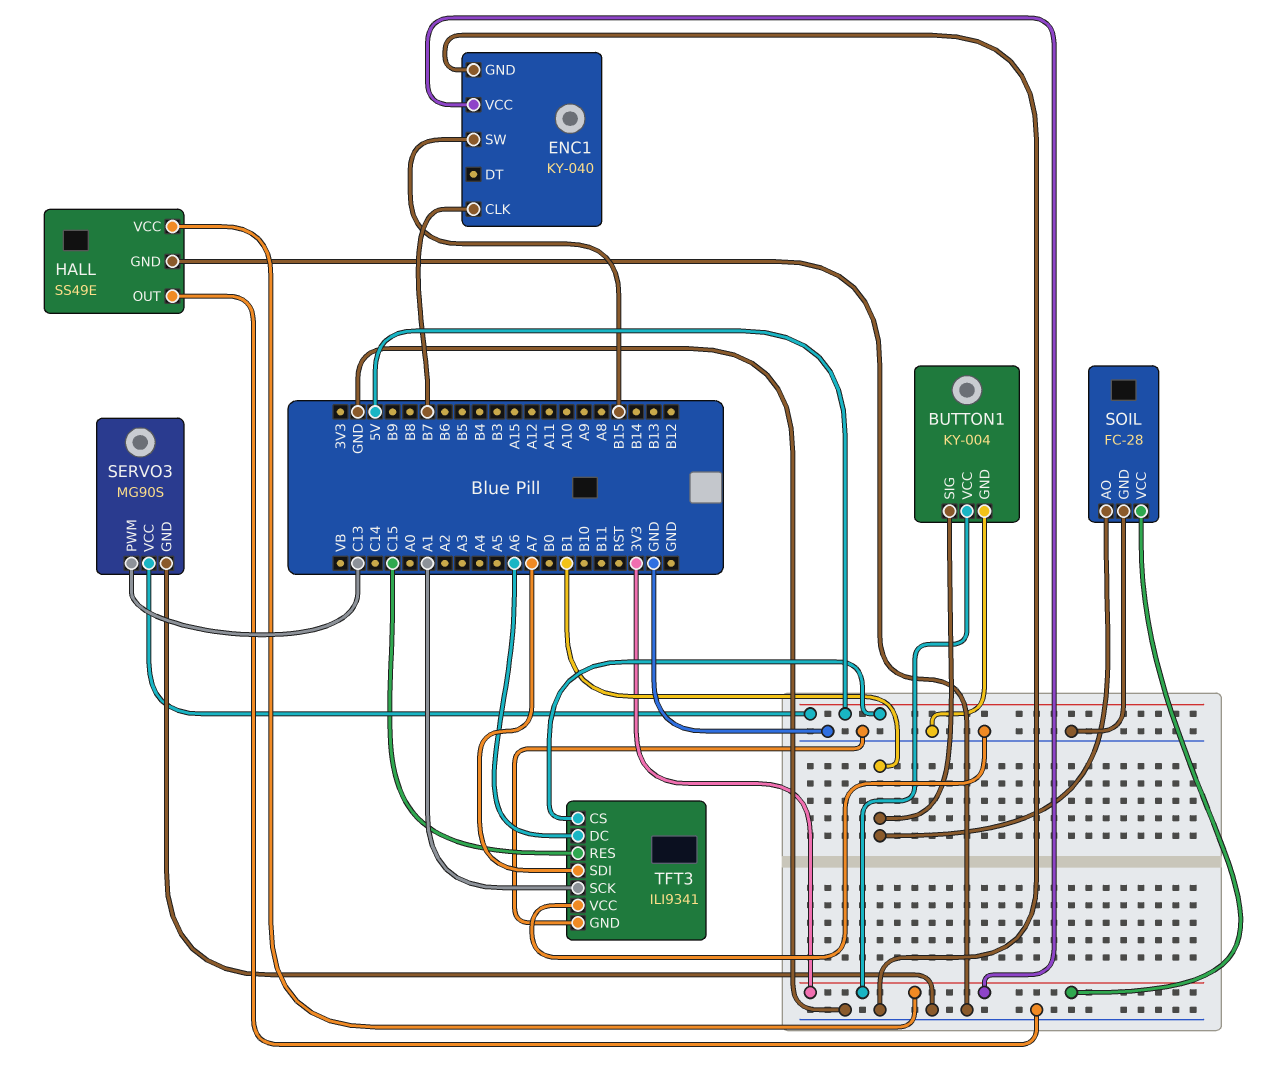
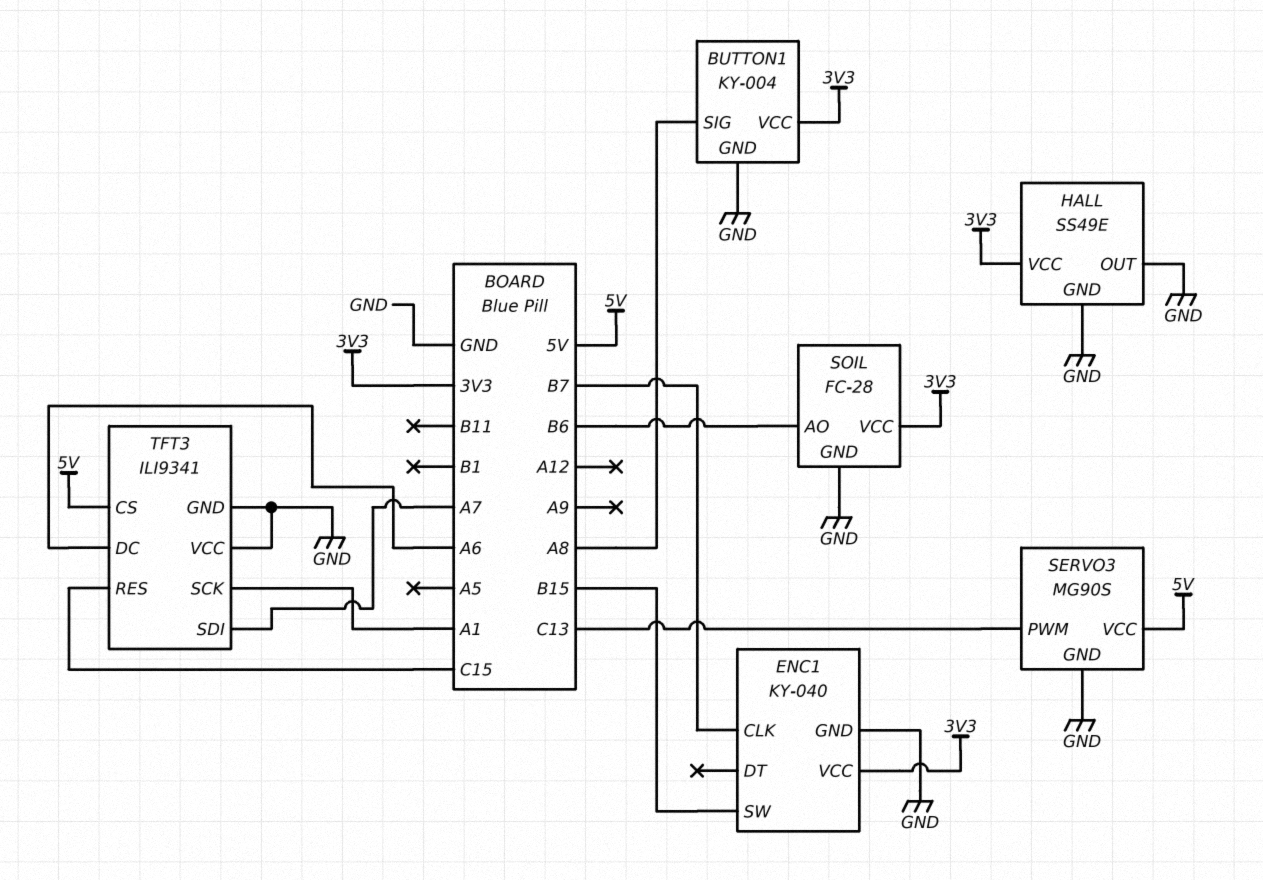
BUTTON1 pin SIG: B1 -> A8
SOIL pin AO: B1 -> B6

